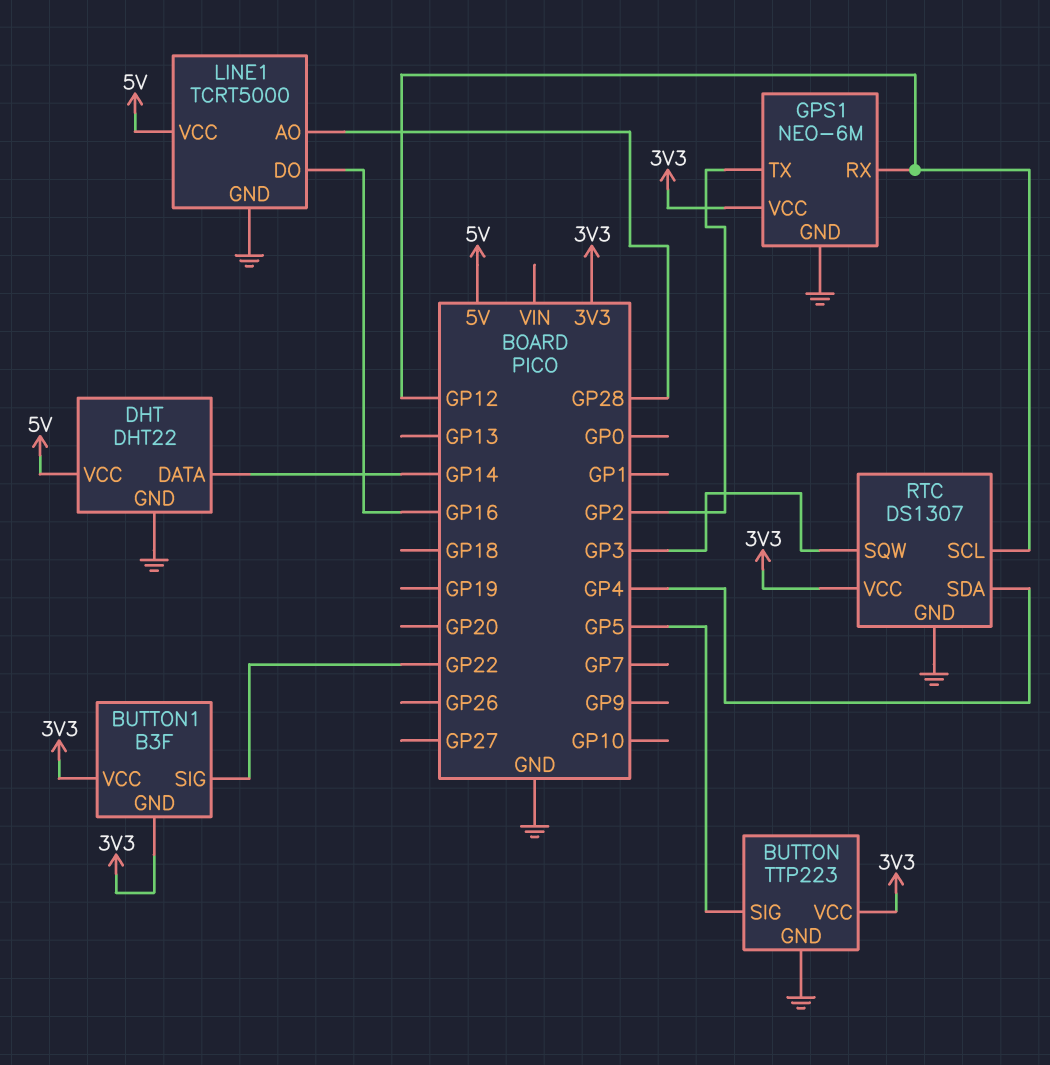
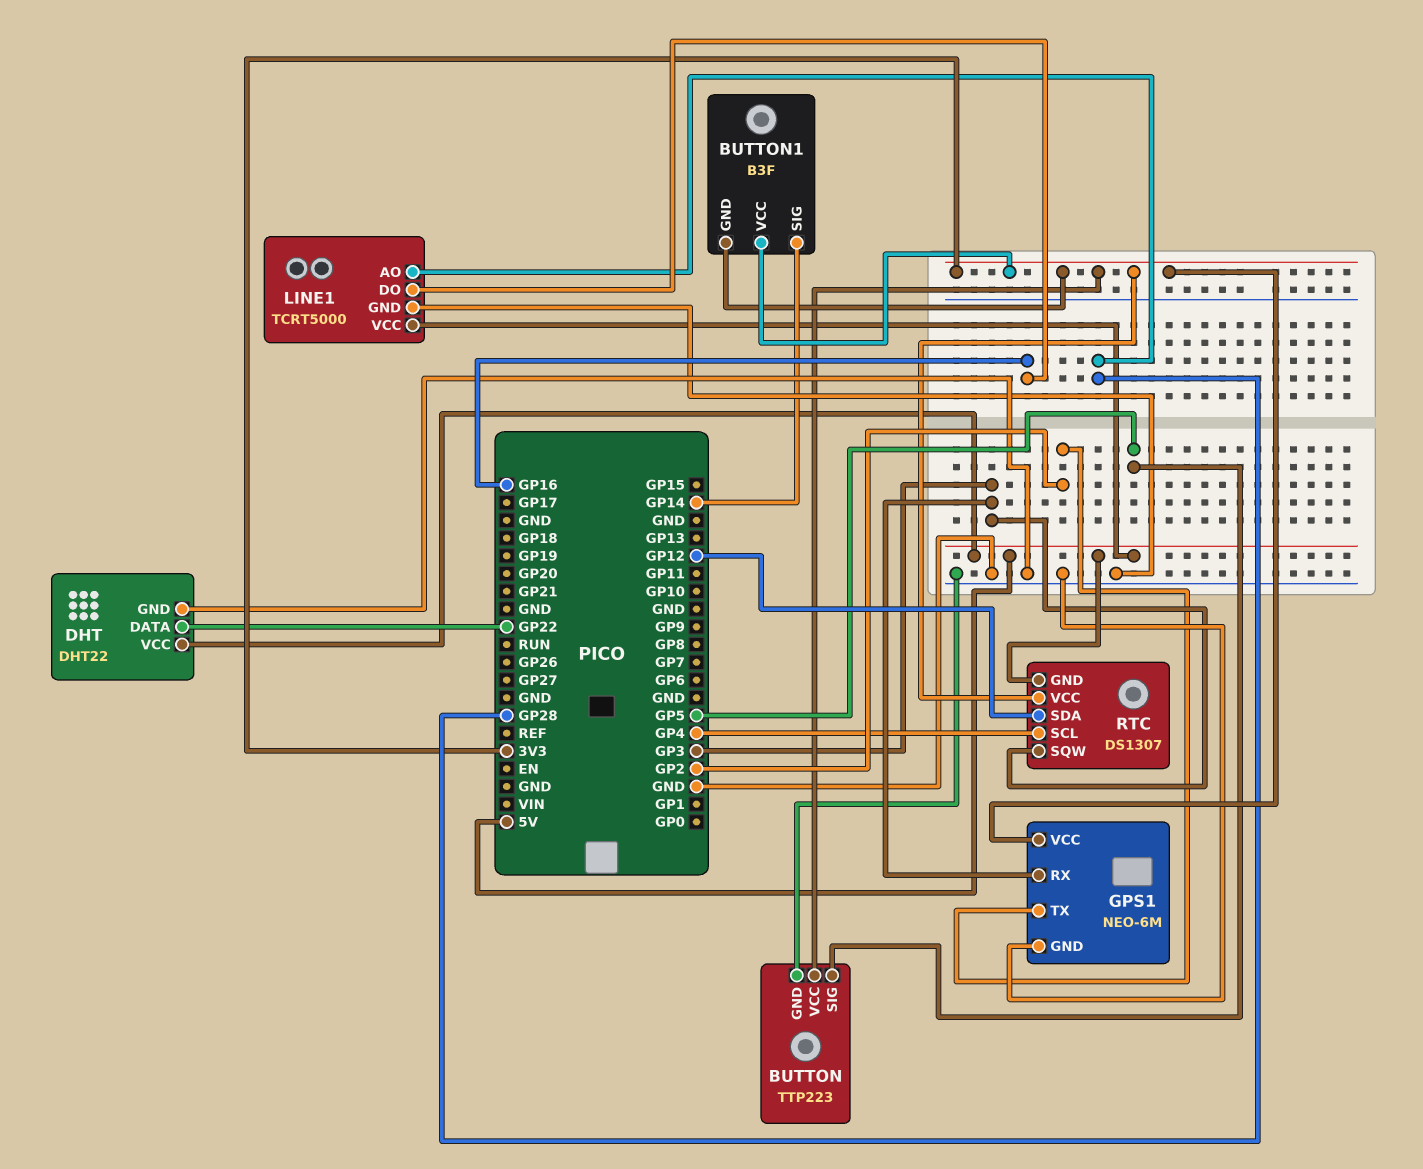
BUTTON1 pin SIG: GP22 -> GP14
DHT pin DATA: GP14 -> GP22
GPS1 pin RX: GP12 -> GP3
RTC pin GND: GND -> 5V
RTC pin SCL: GP12 -> GP4
RTC pin SDA: GP4 -> GP12

